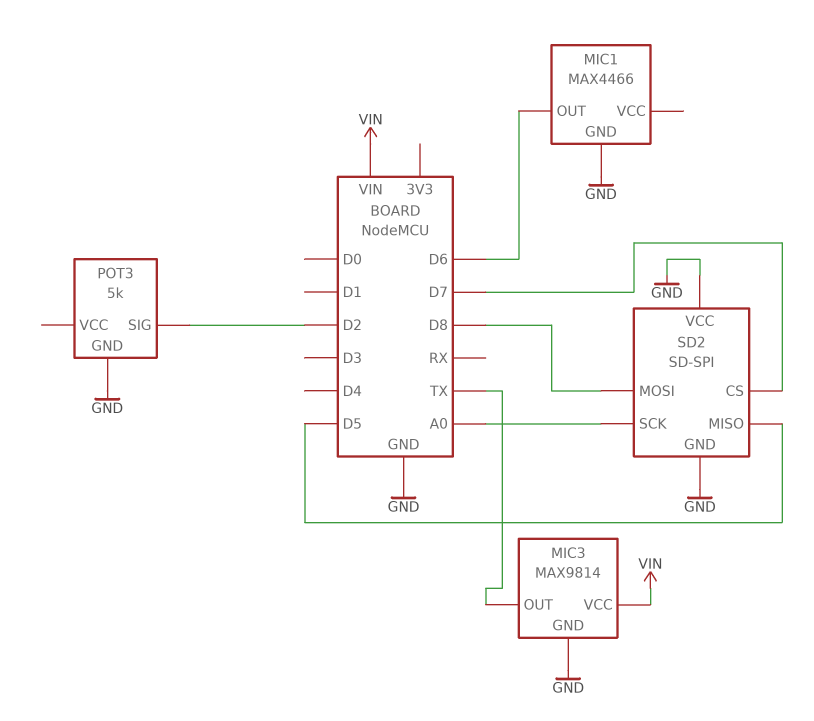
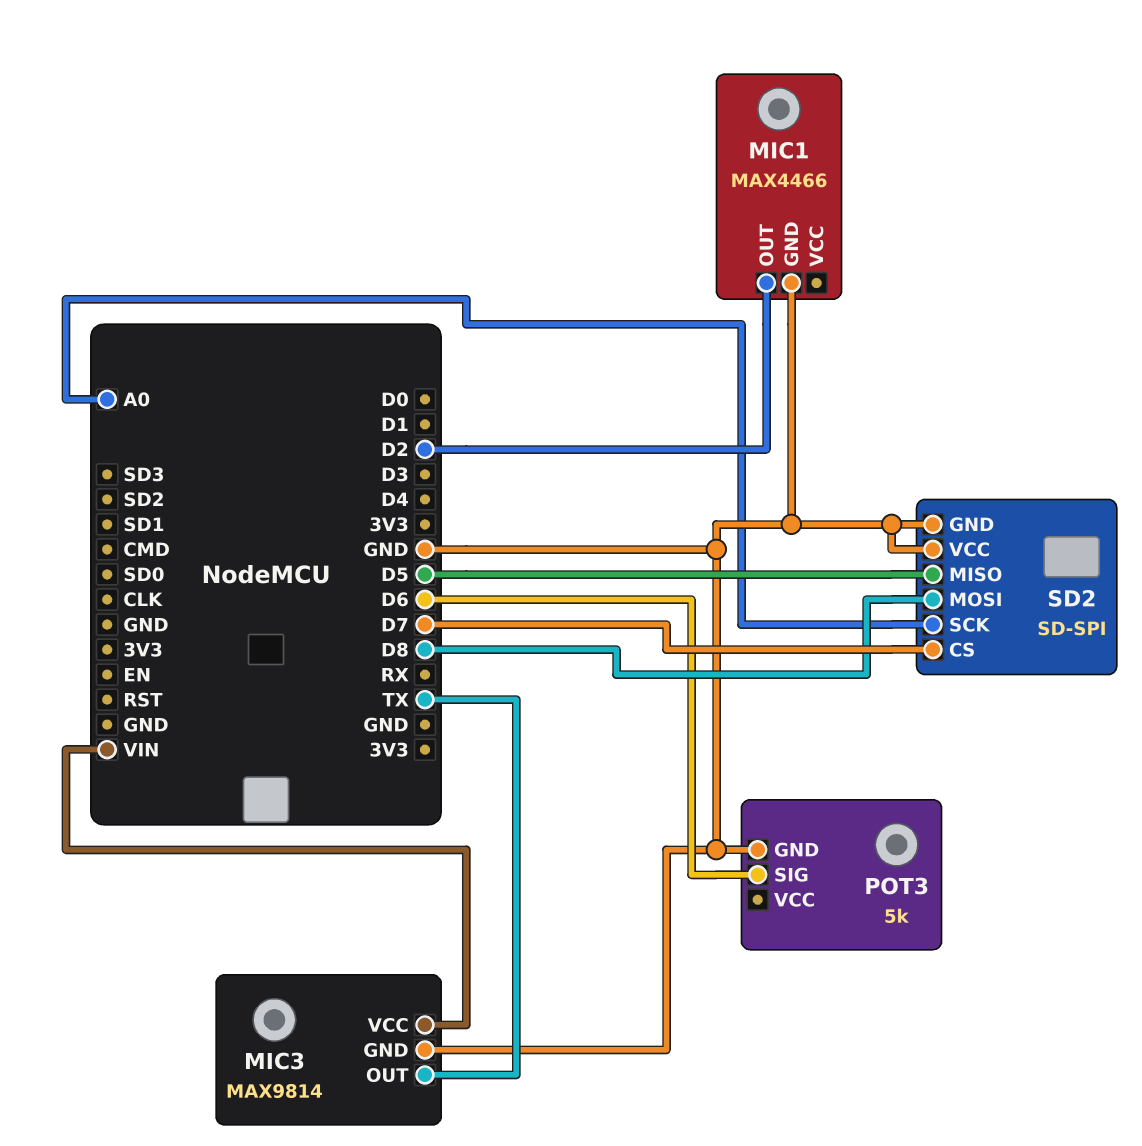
MIC1 pin OUT: D6 -> D2
POT3 pin SIG: D2 -> D6

